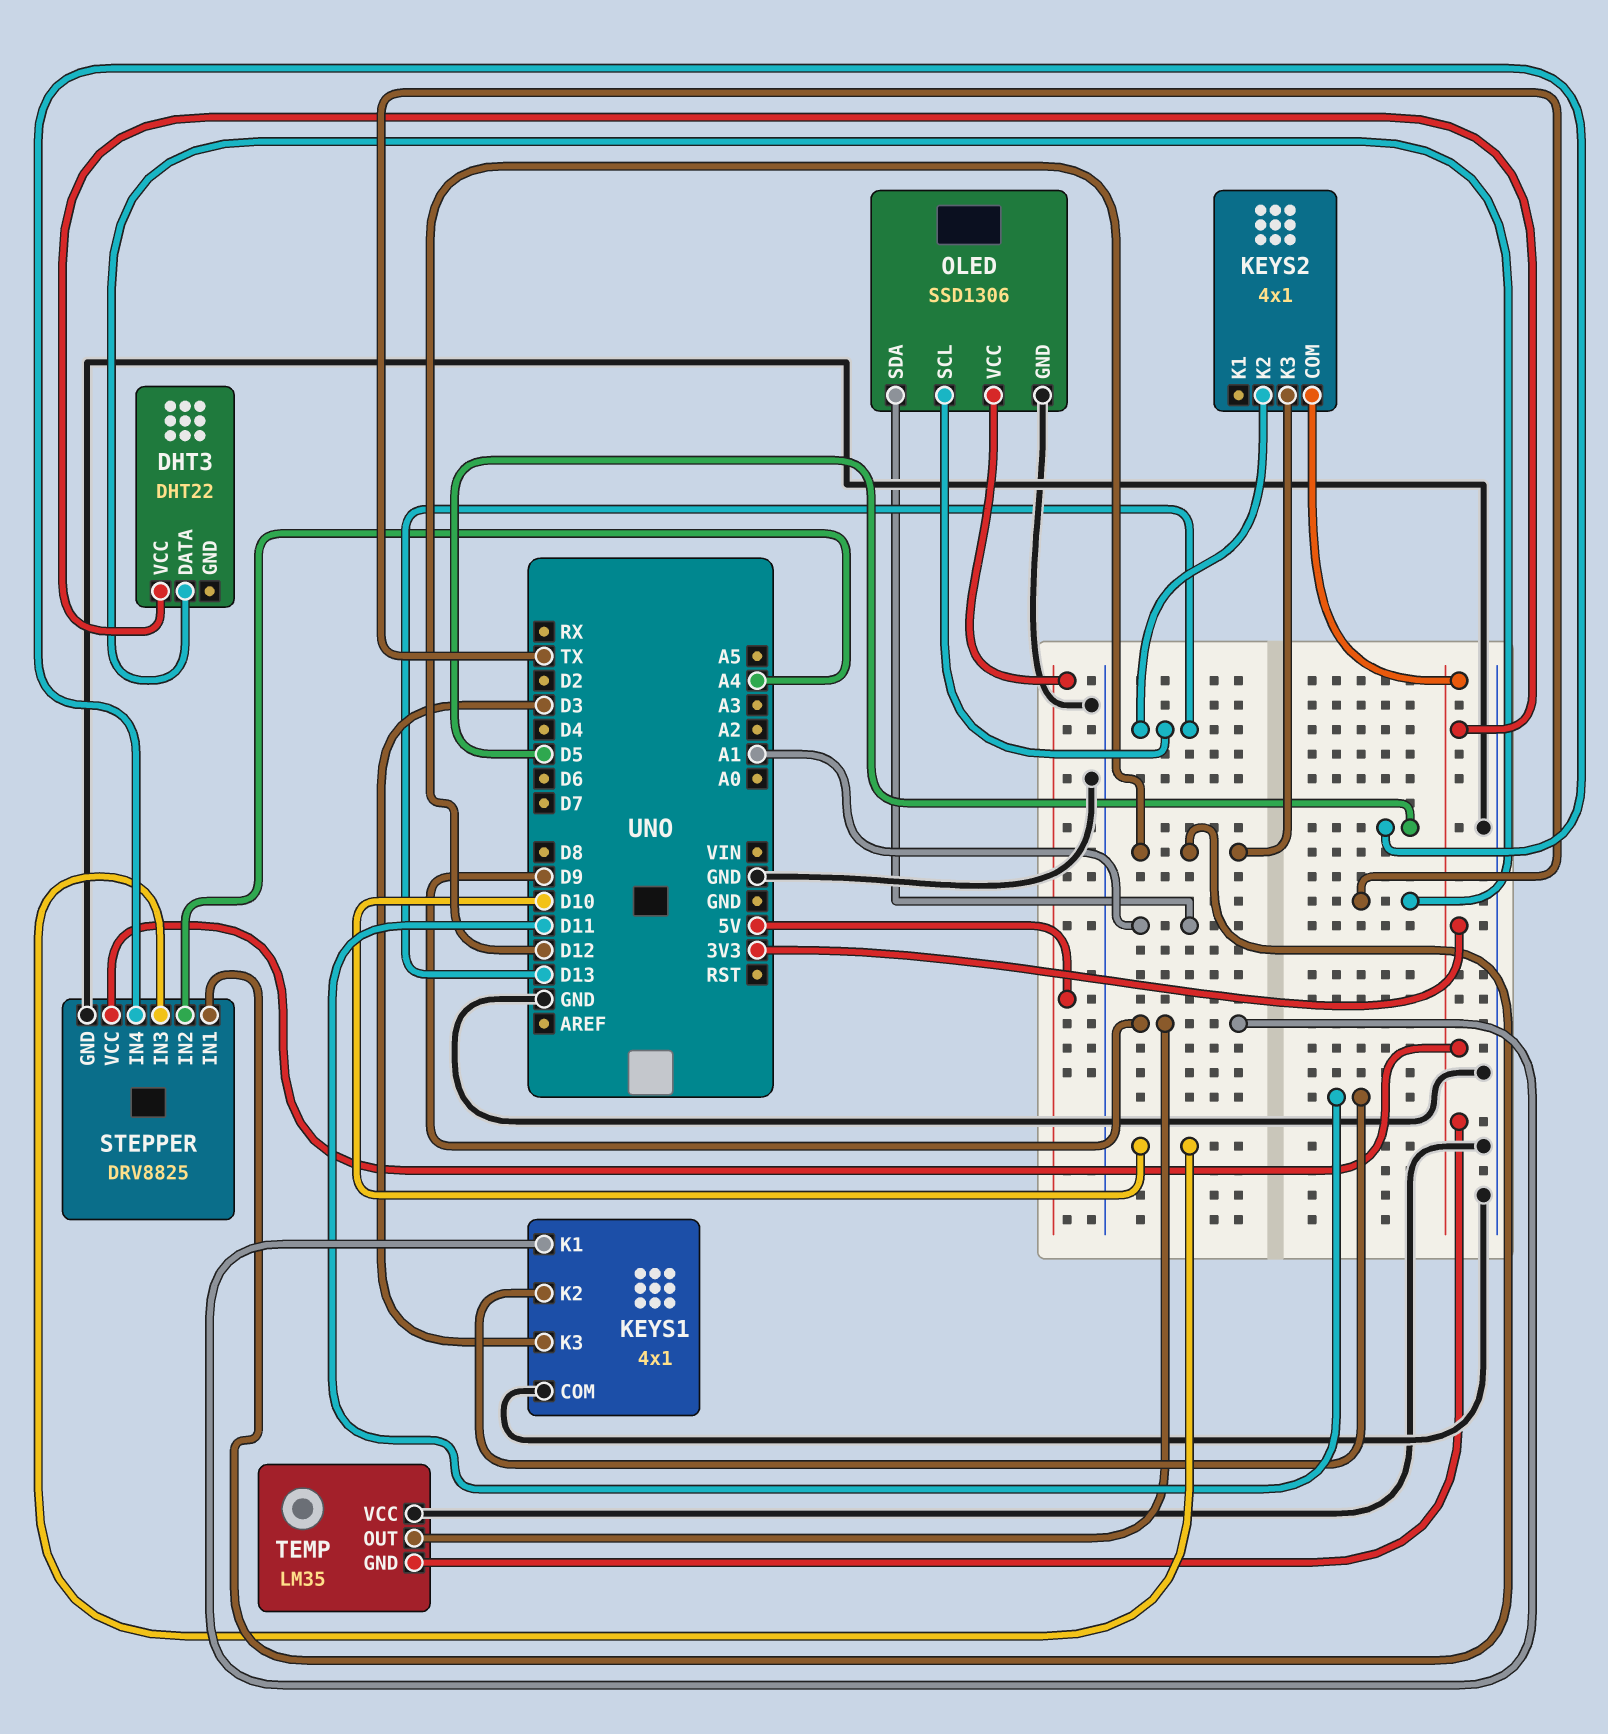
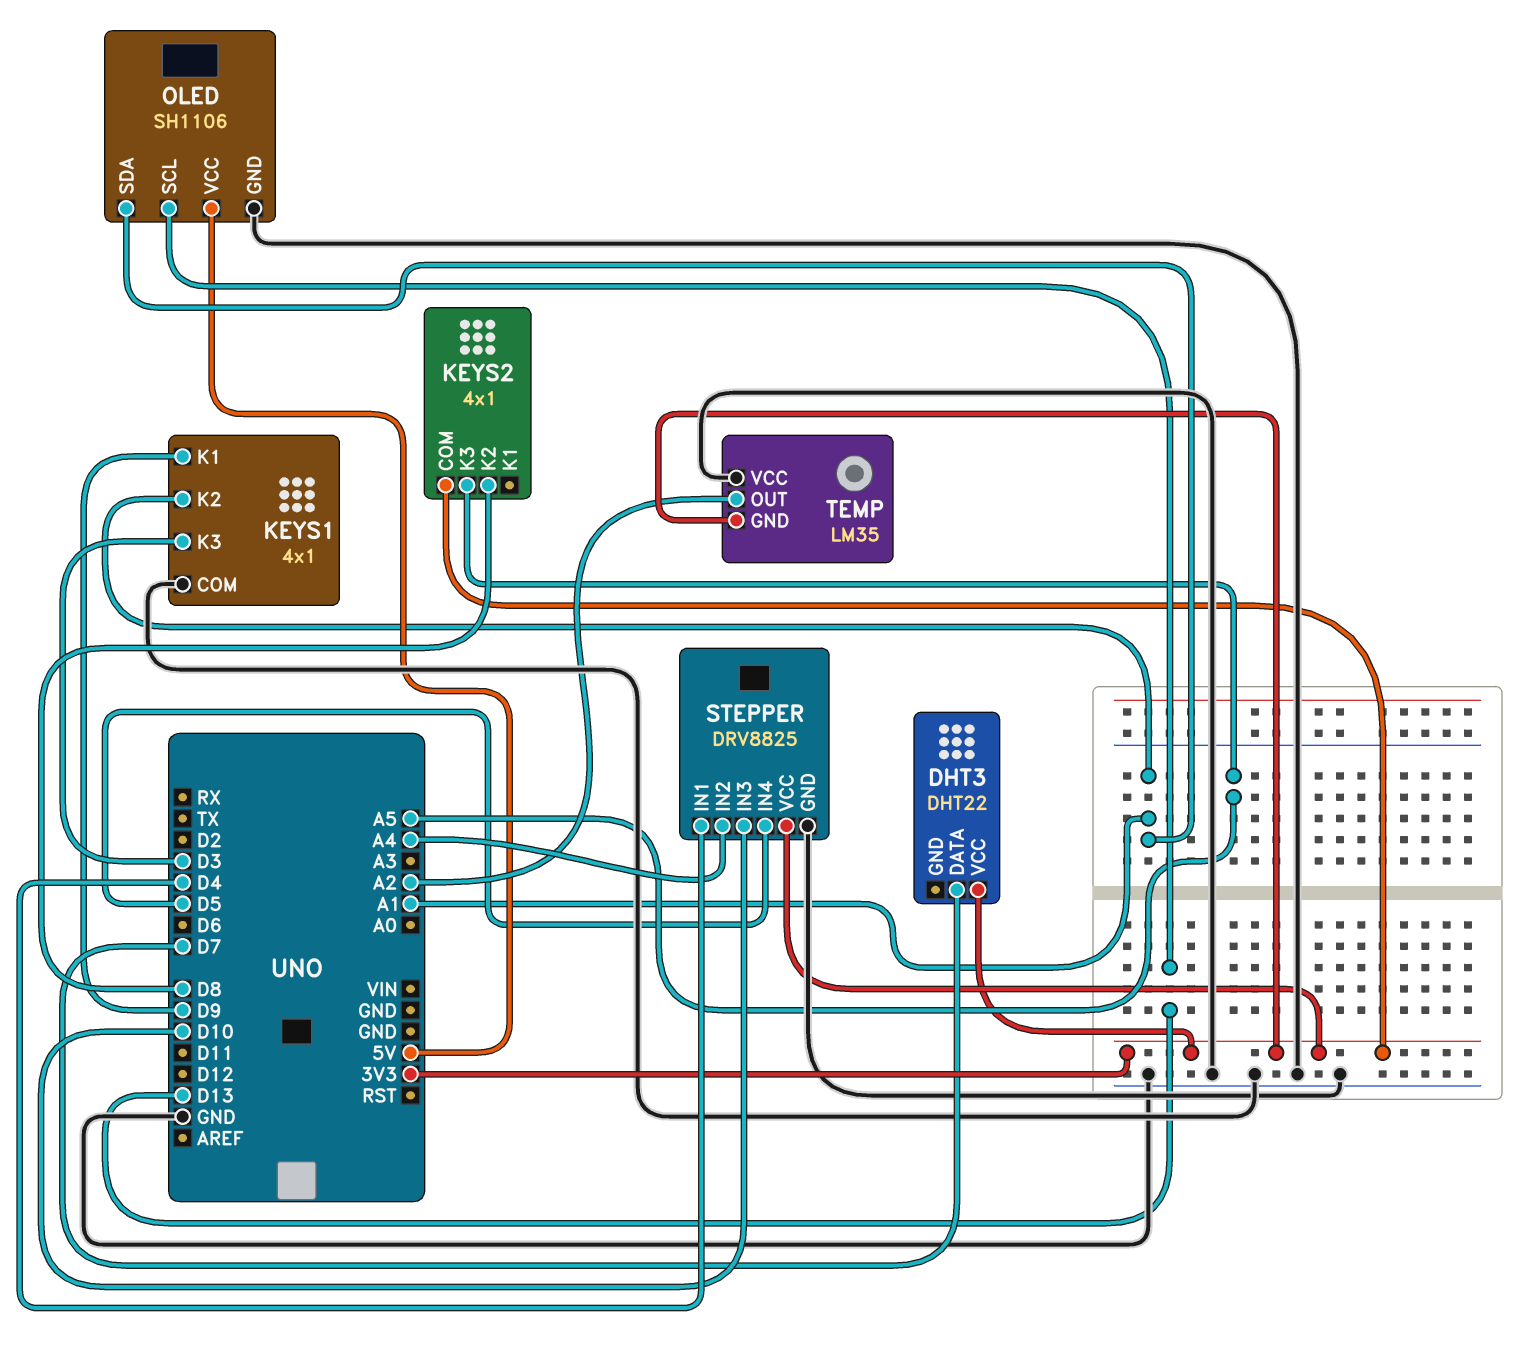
DHT3 pin DATA: TX -> D7
KEYS1 pin K2: D11 -> A1
KEYS2 pin K2: D13 -> D8
KEYS2 pin K3: D12 -> A5
OLED: SSD1306 -> SH1106
STEPPER pin IN1: D12 -> D4
TEMP pin OUT: D9 -> A2

